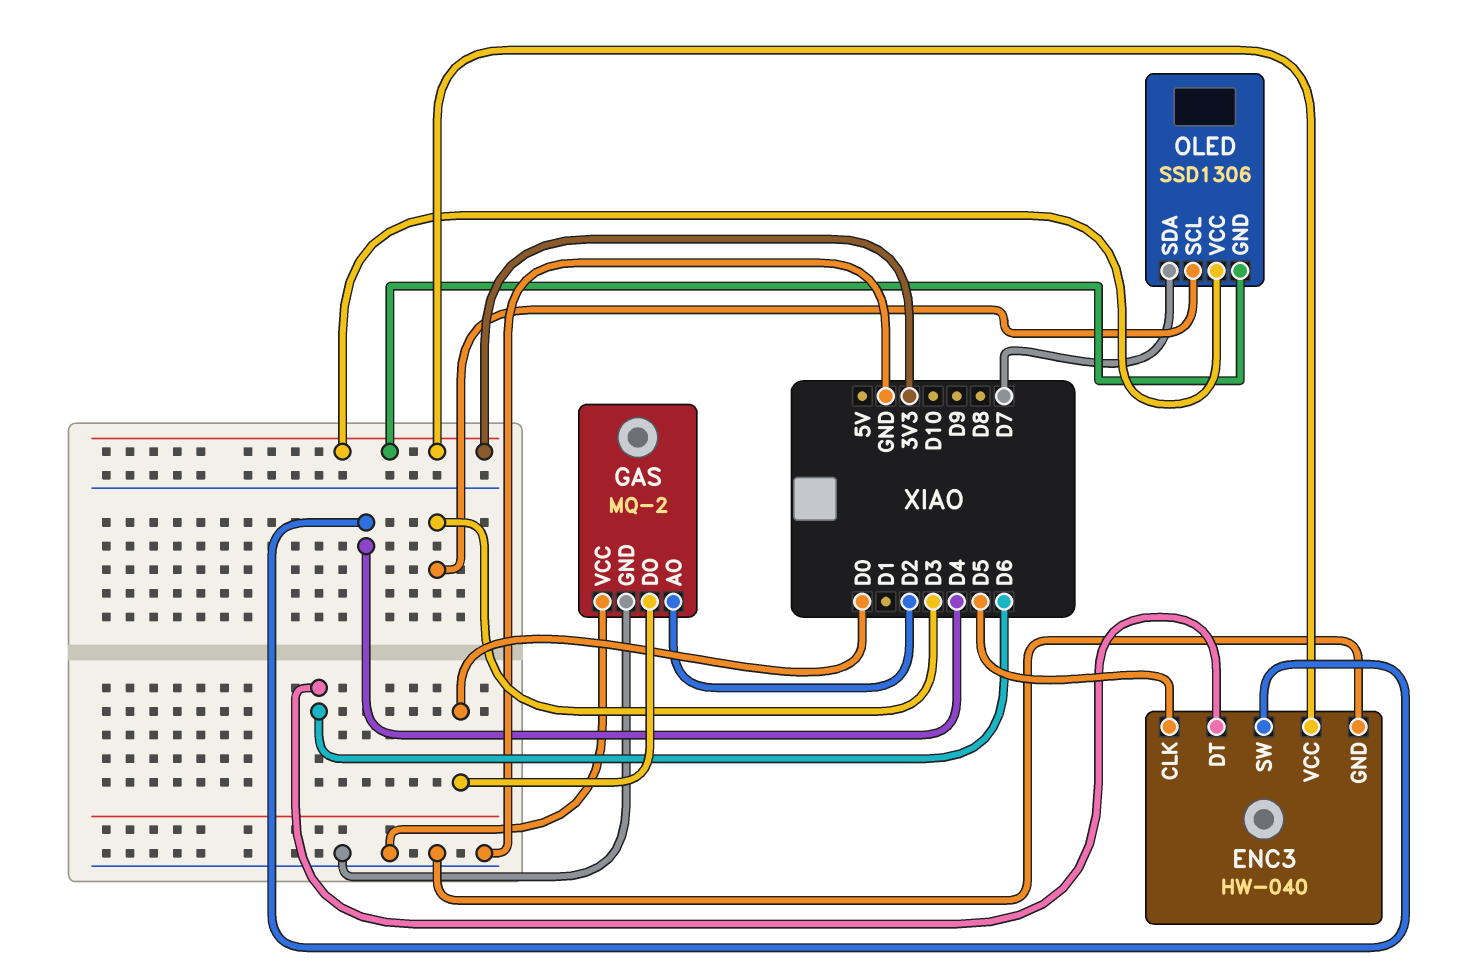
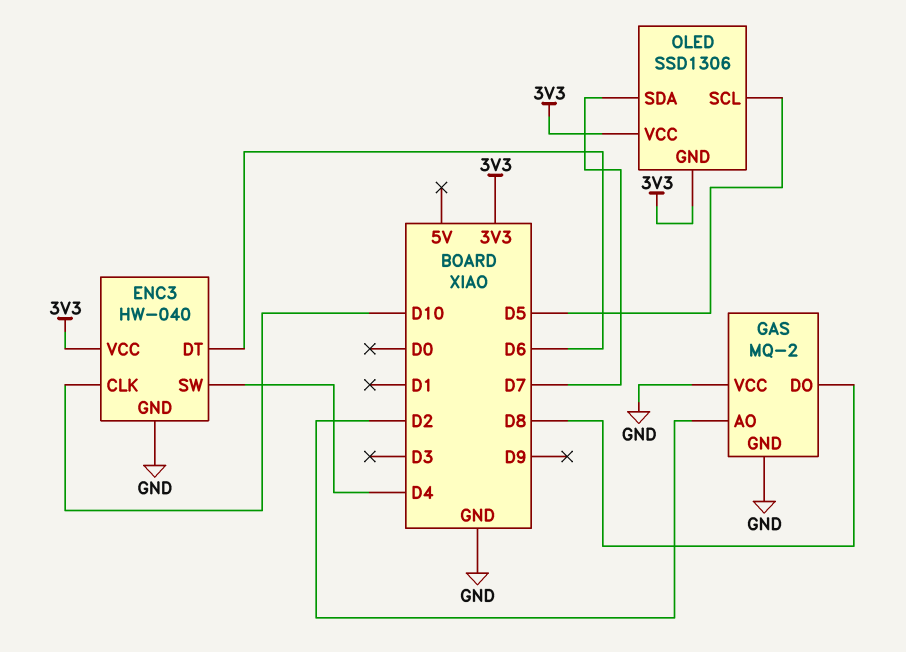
ENC3 pin CLK: D5 -> D10
GAS pin DO: D0 -> D8
OLED pin SCL: D3 -> D5

